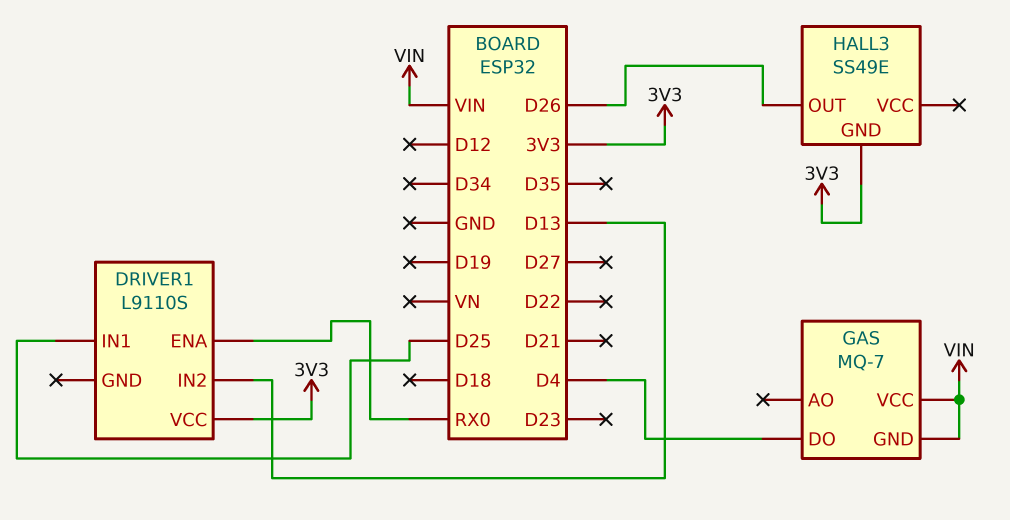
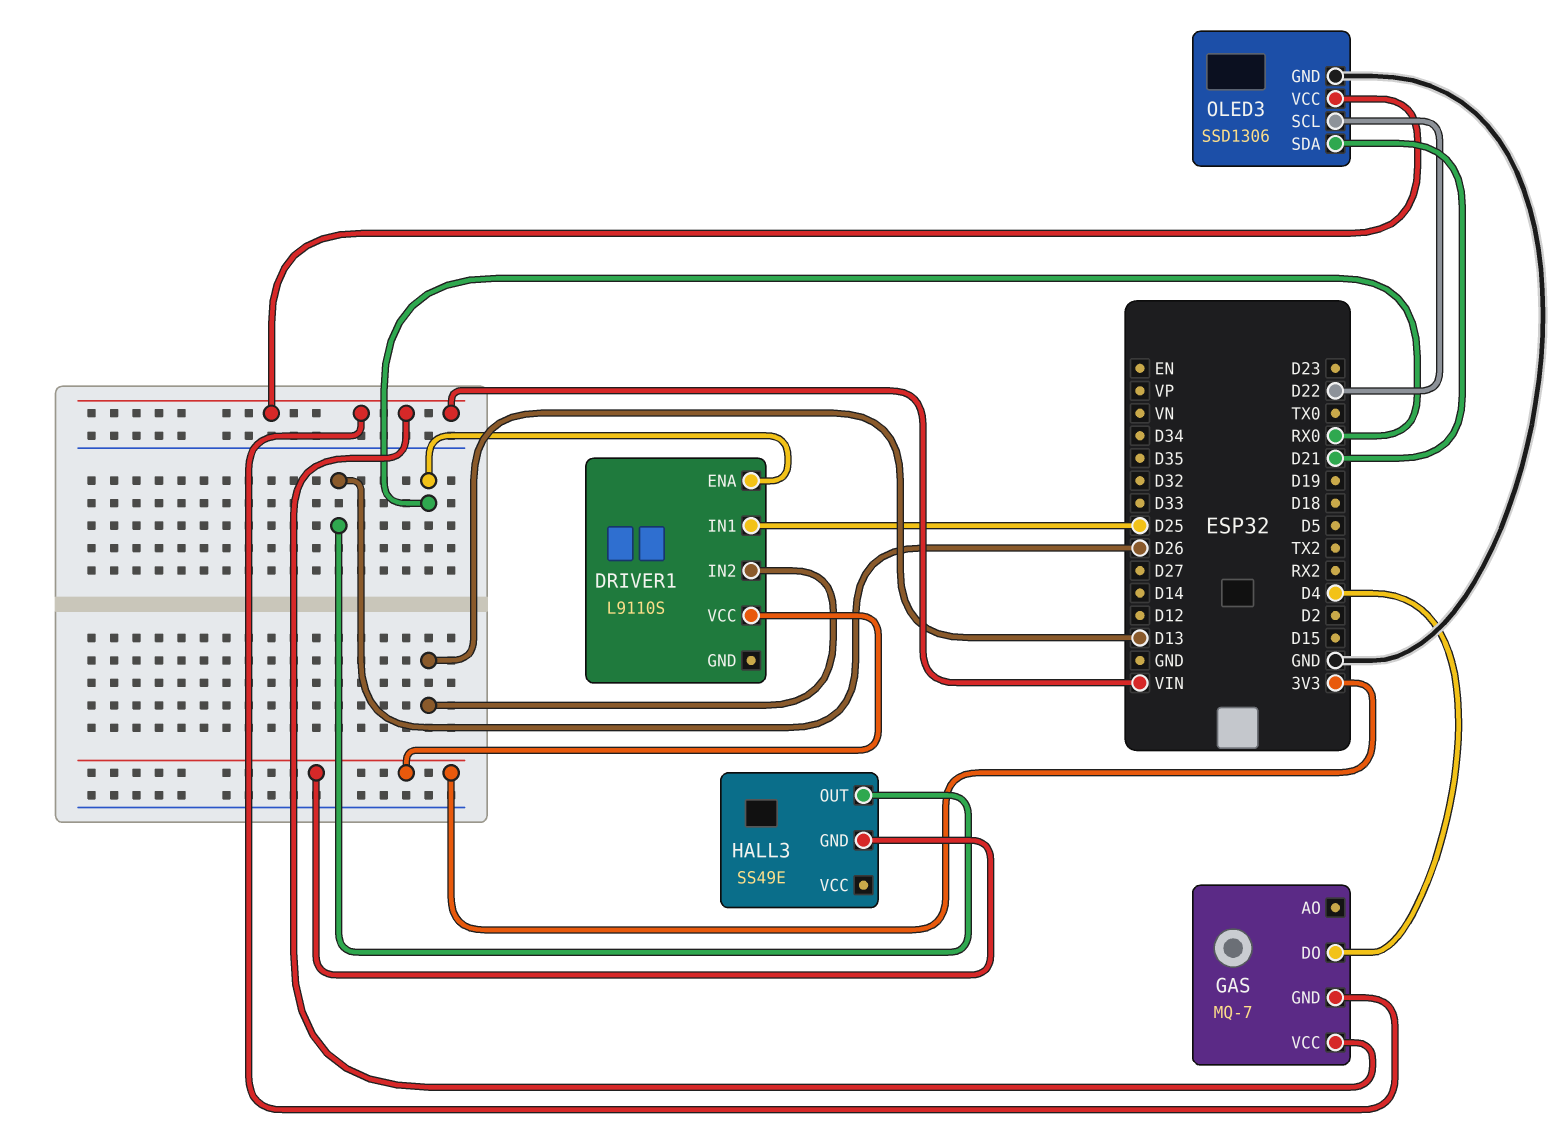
OLED3: none -> SSD1306
OLED3 pin GND: none -> GND
OLED3 pin SCL: none -> D22
OLED3 pin SDA: none -> D21
OLED3 pin VCC: none -> VIN

